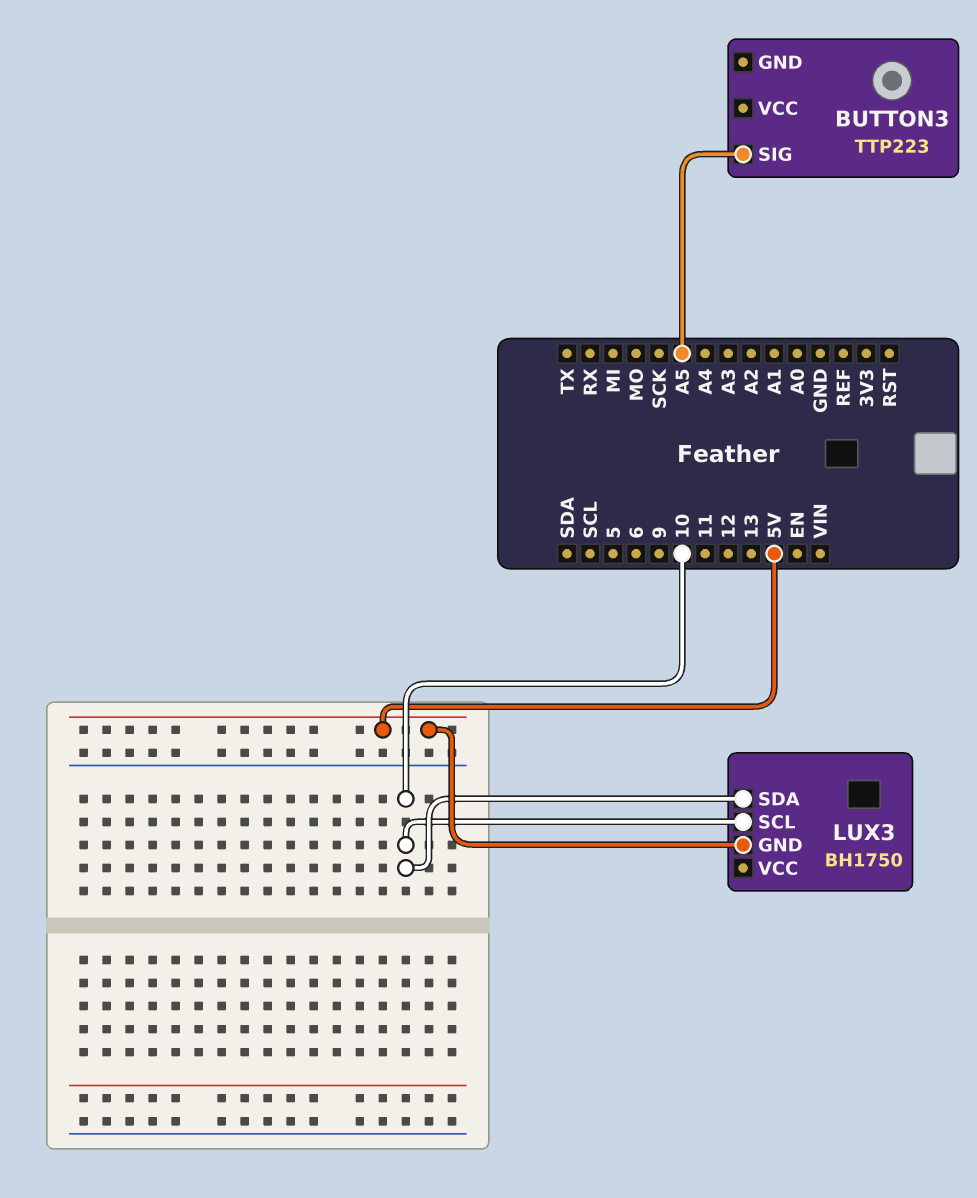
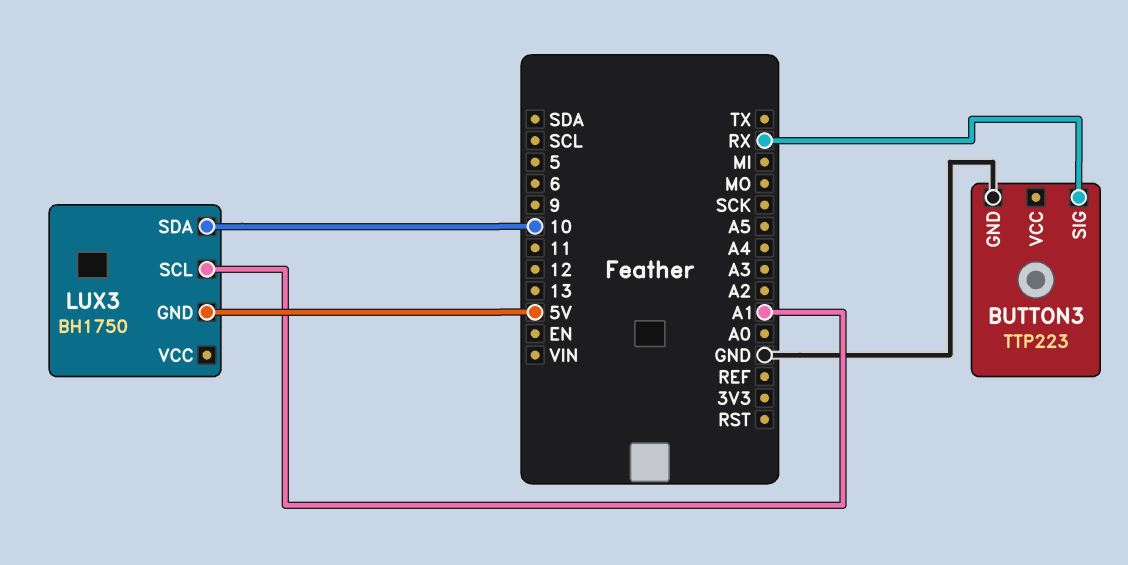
BUTTON3 pin GND: none -> GND
BUTTON3 pin SIG: A5 -> RX
LUX3 pin SCL: 10 -> A1

